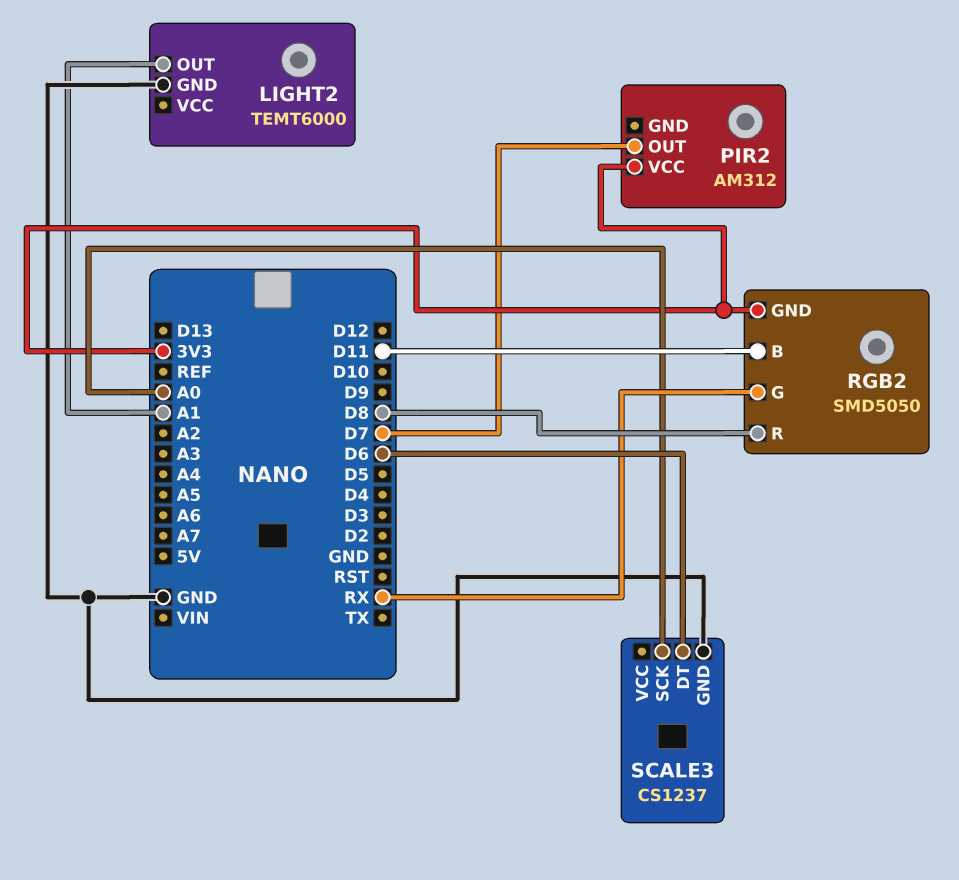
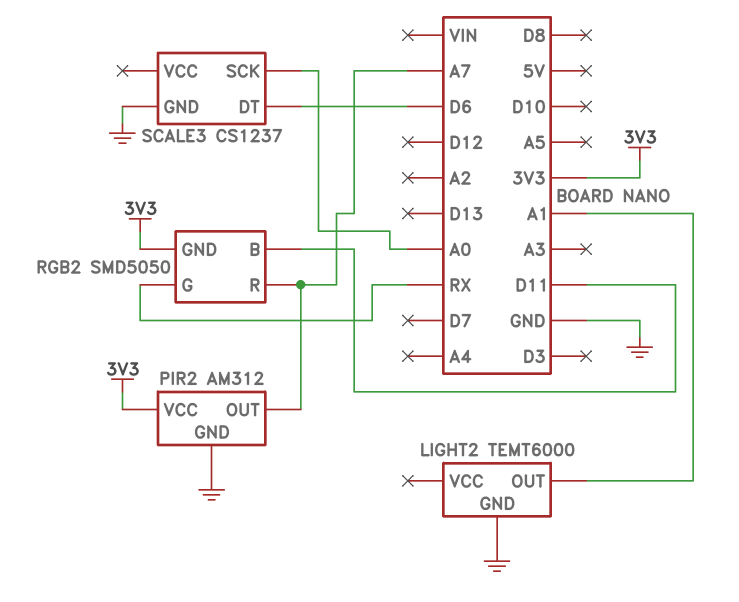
PIR2 pin GND: none -> GND
PIR2 pin OUT: D7 -> A7
RGB2 pin R: D8 -> A7

